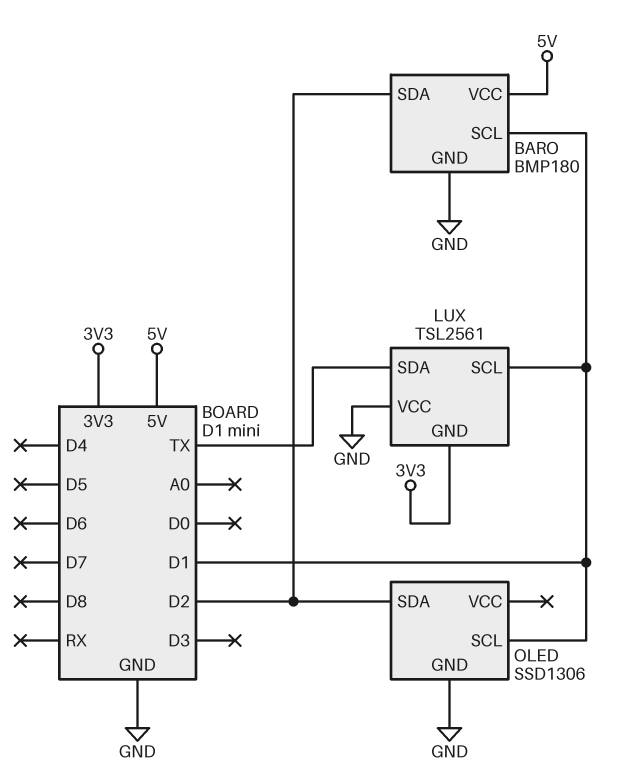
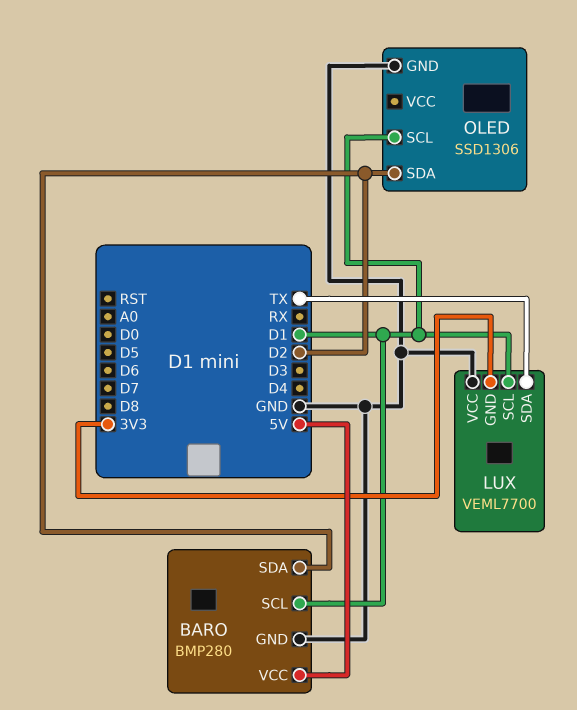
BARO: BMP180 -> BMP280
LUX: TSL2561 -> VEML7700

